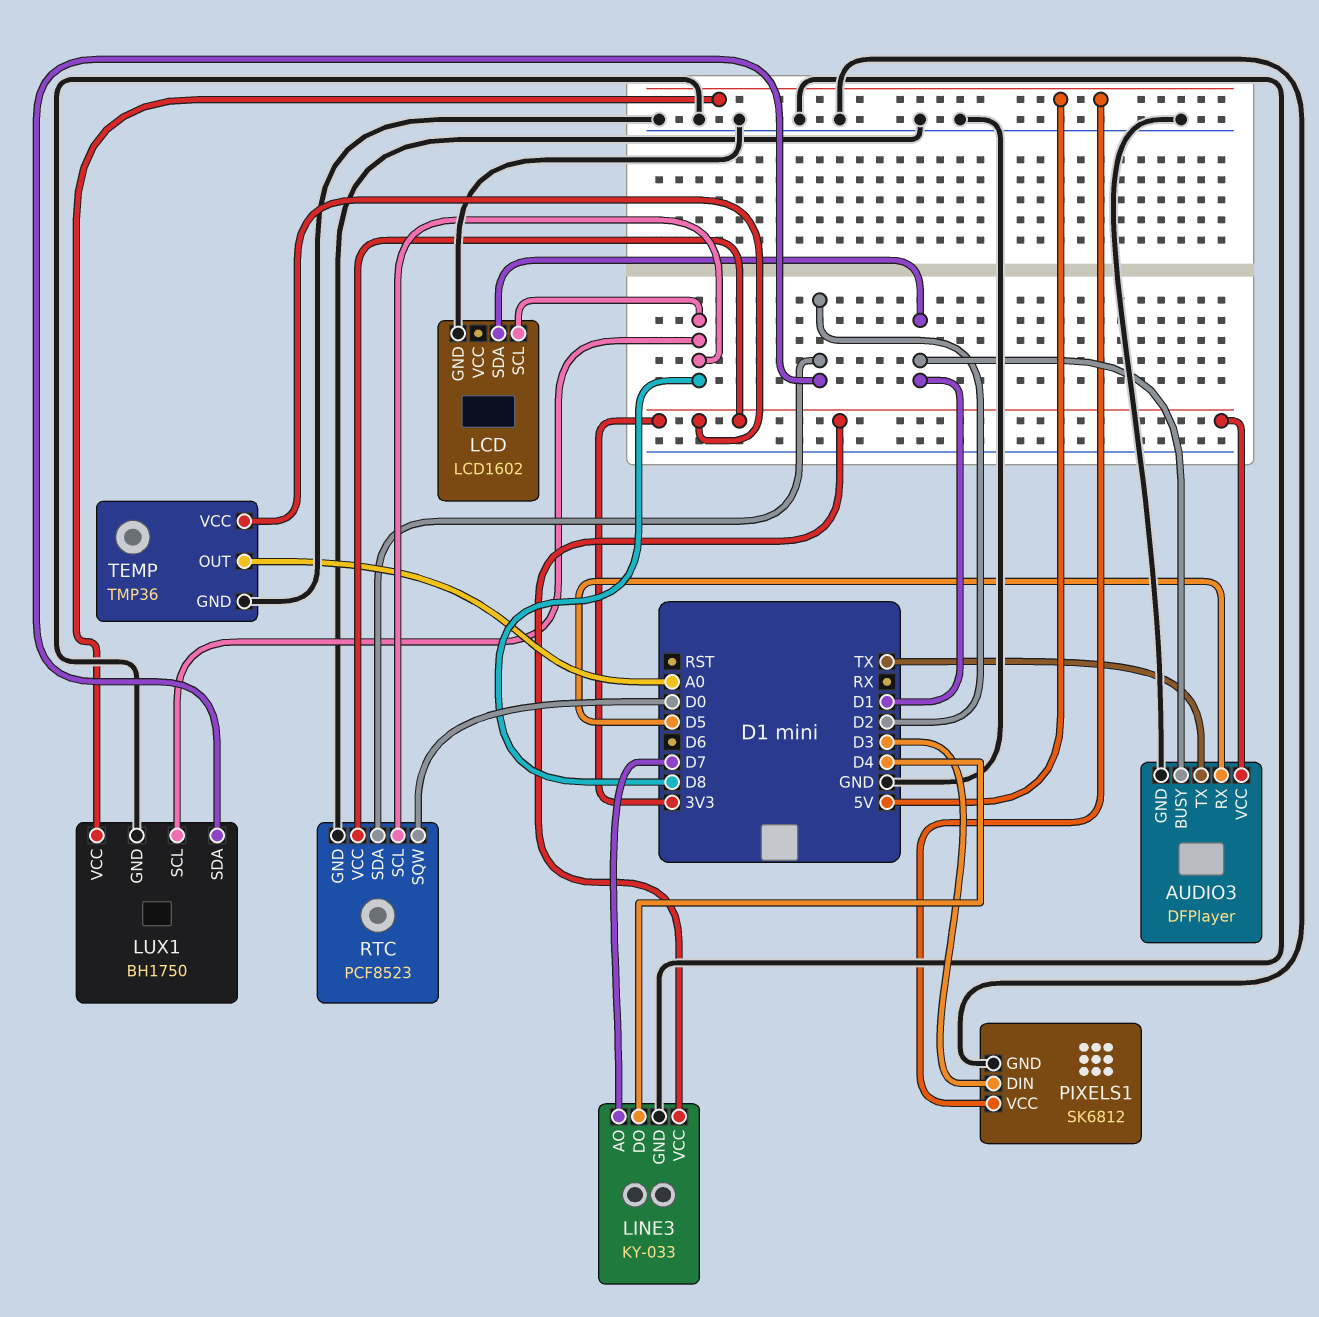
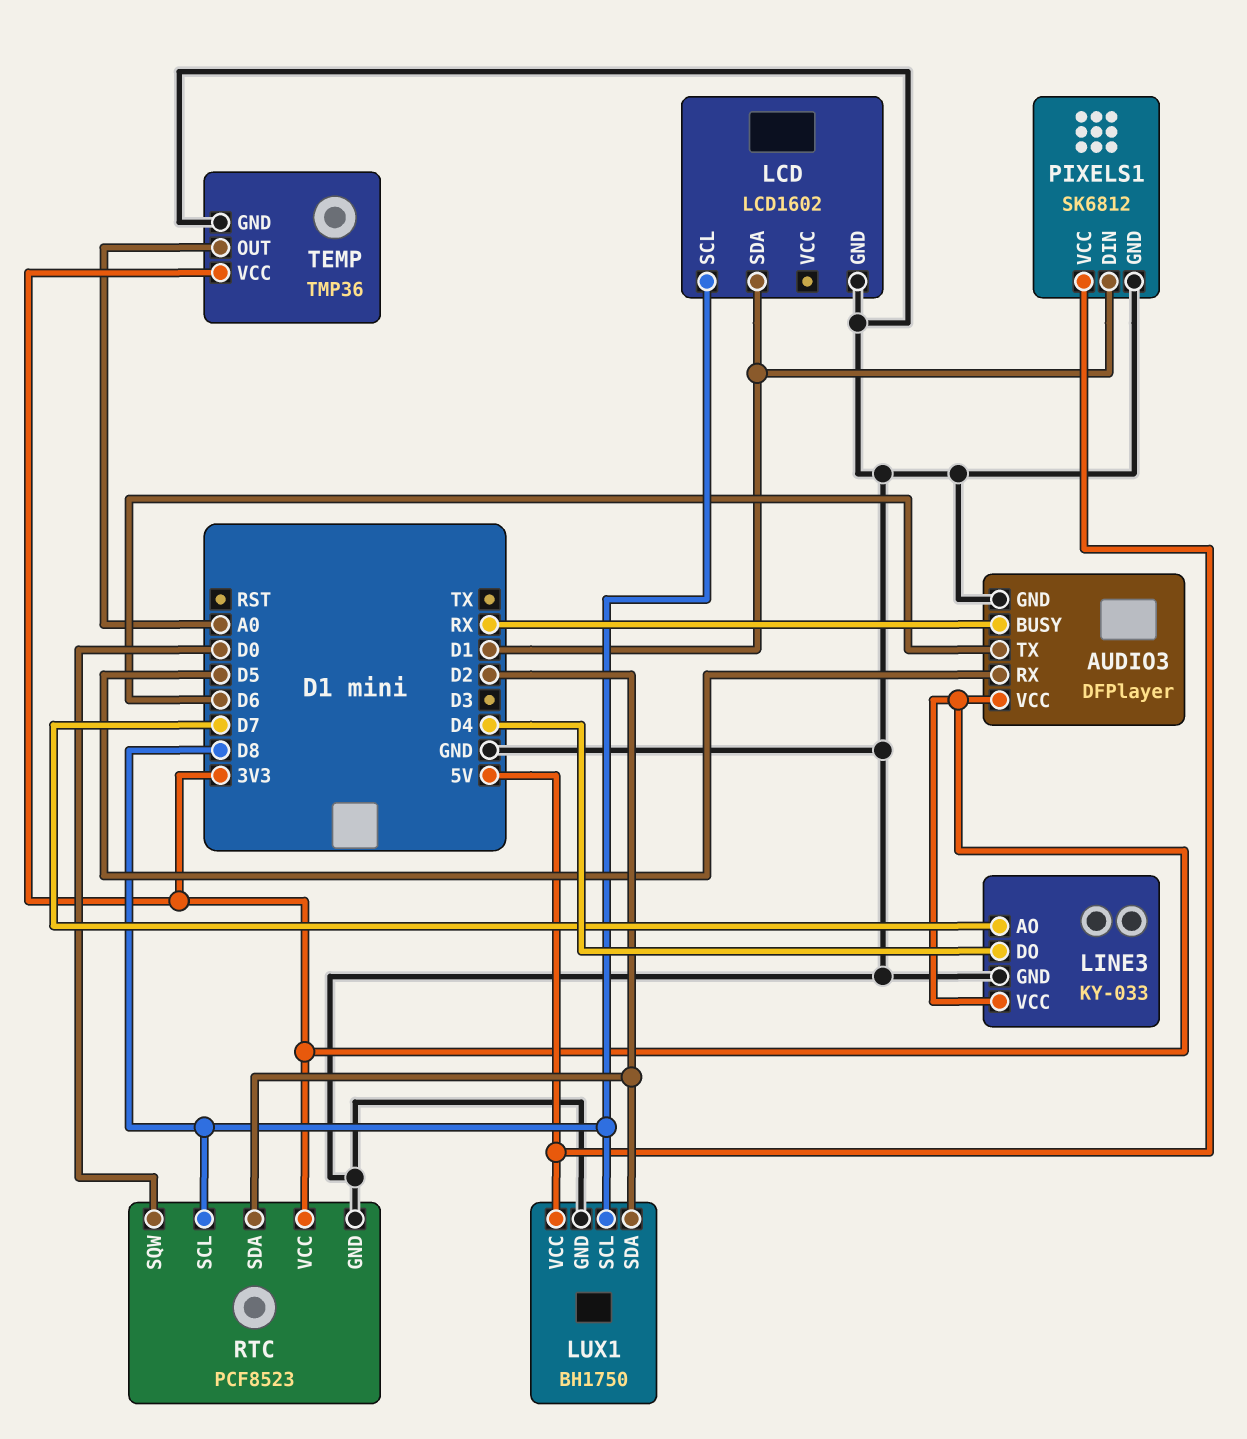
AUDIO3 pin BUSY: D1 -> RX
AUDIO3 pin TX: TX -> D6
PIXELS1 pin DIN: D3 -> D1

